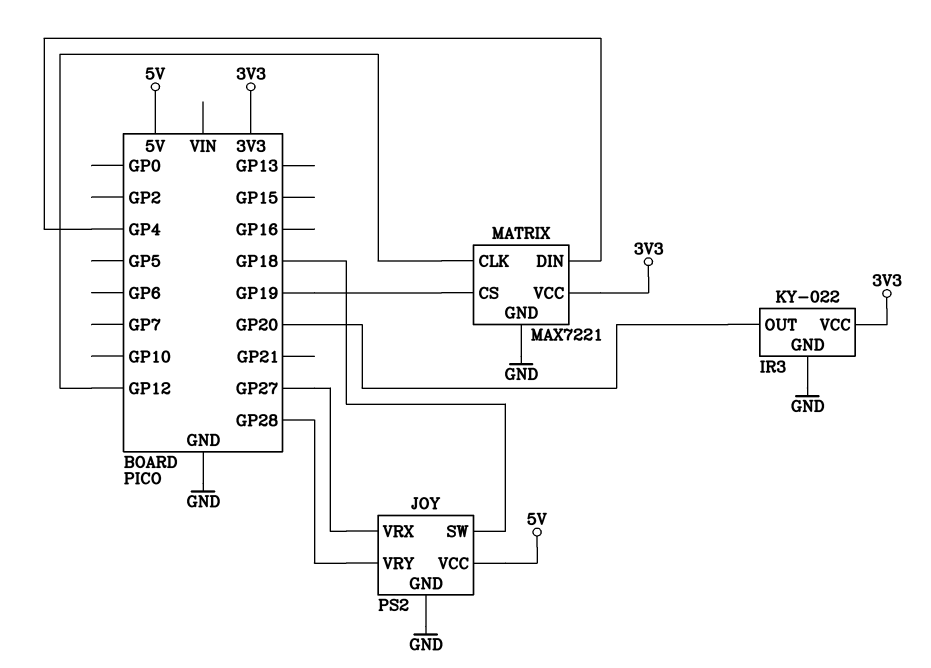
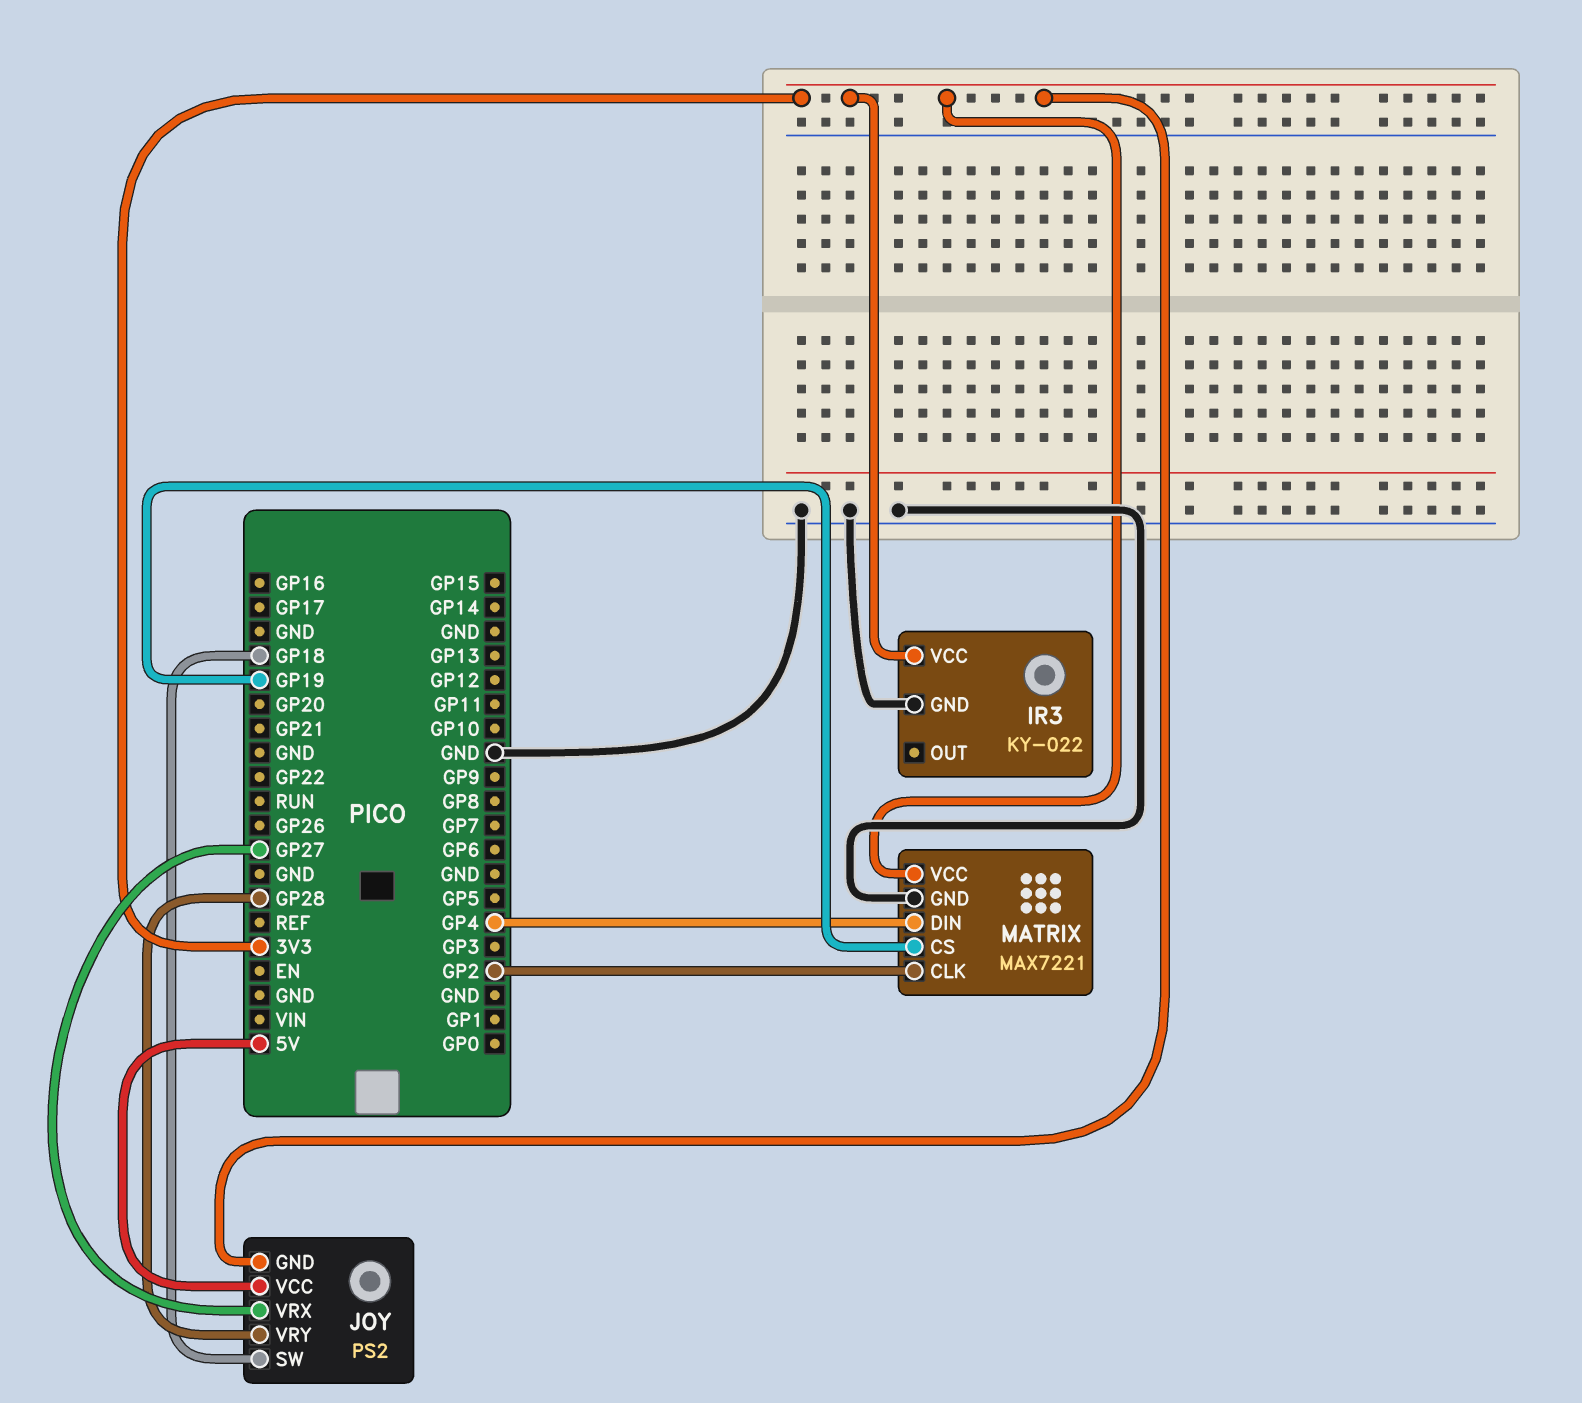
IR3 pin OUT: GP20 -> none
JOY pin GND: GND -> 3V3
MATRIX pin CLK: GP12 -> GP2

